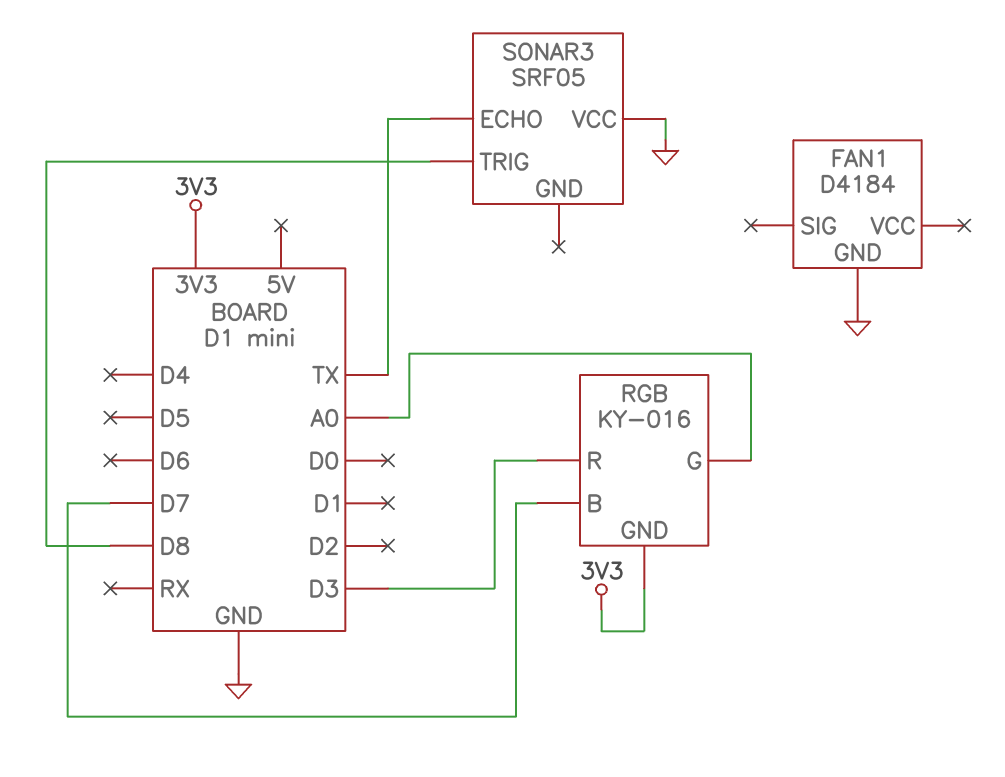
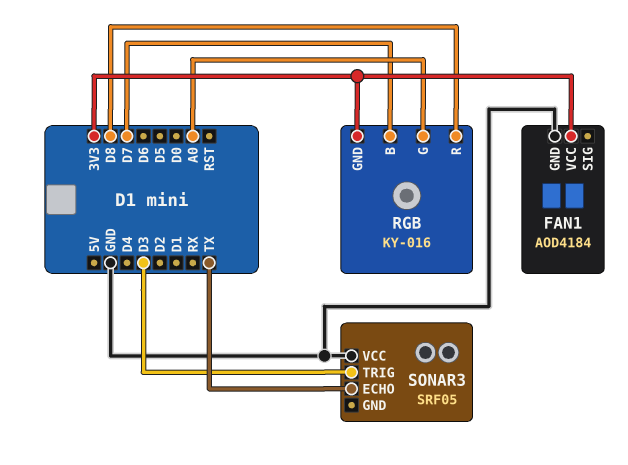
FAN1: D4184 -> AOD4184
FAN1 pin VCC: none -> 3V3
RGB pin R: D3 -> D8
SONAR3 pin TRIG: D8 -> D3

